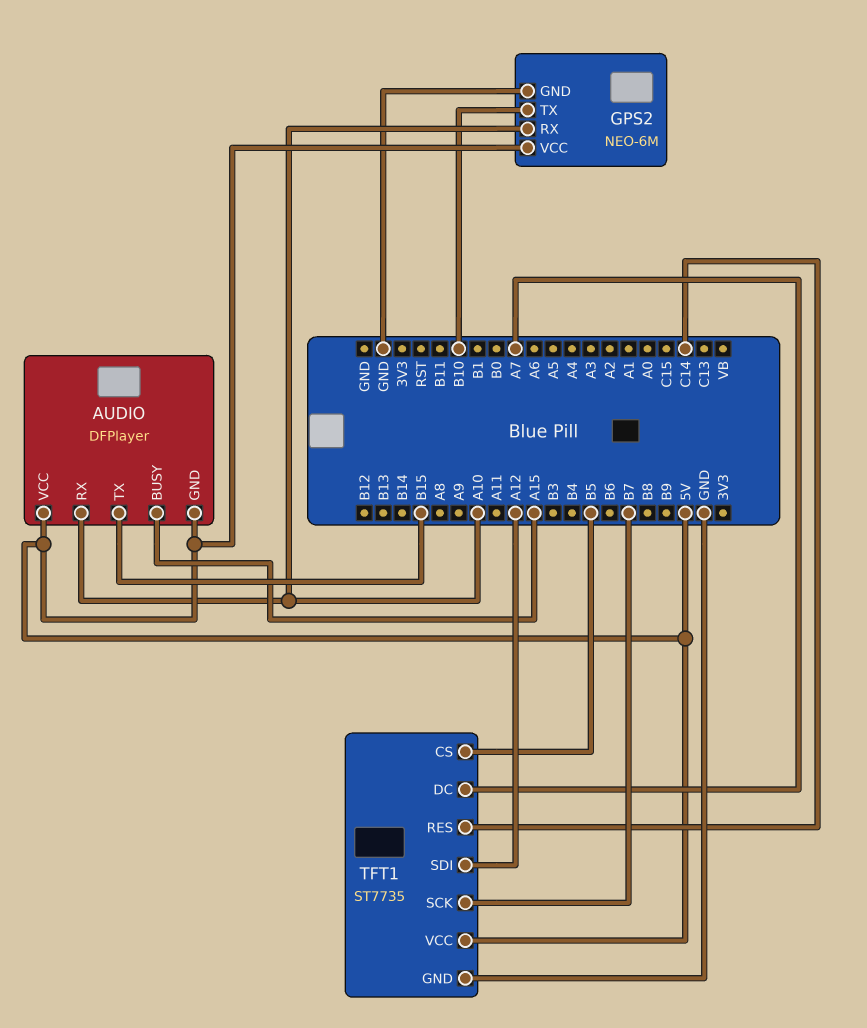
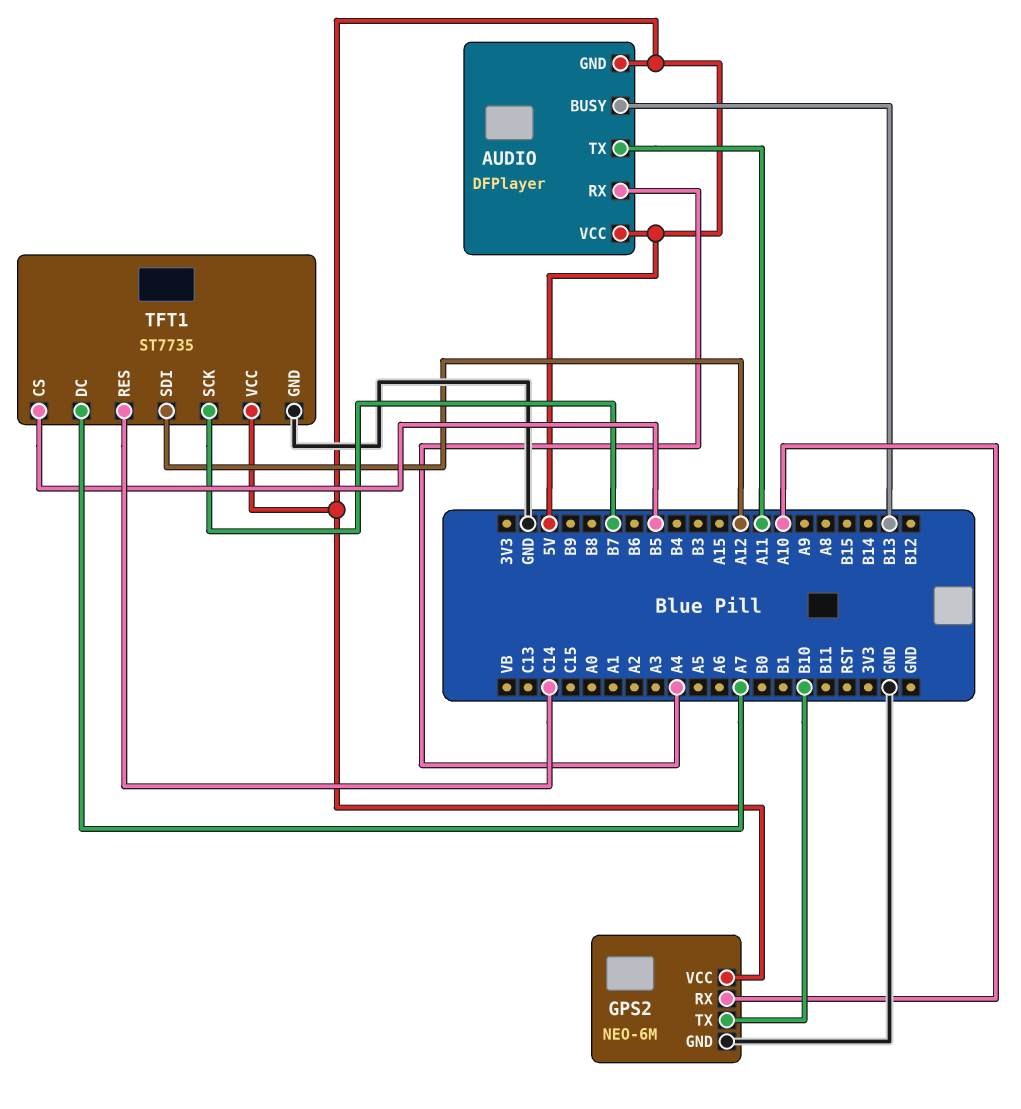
AUDIO pin BUSY: A15 -> B13
AUDIO pin RX: A10 -> A4
AUDIO pin TX: B15 -> A11

